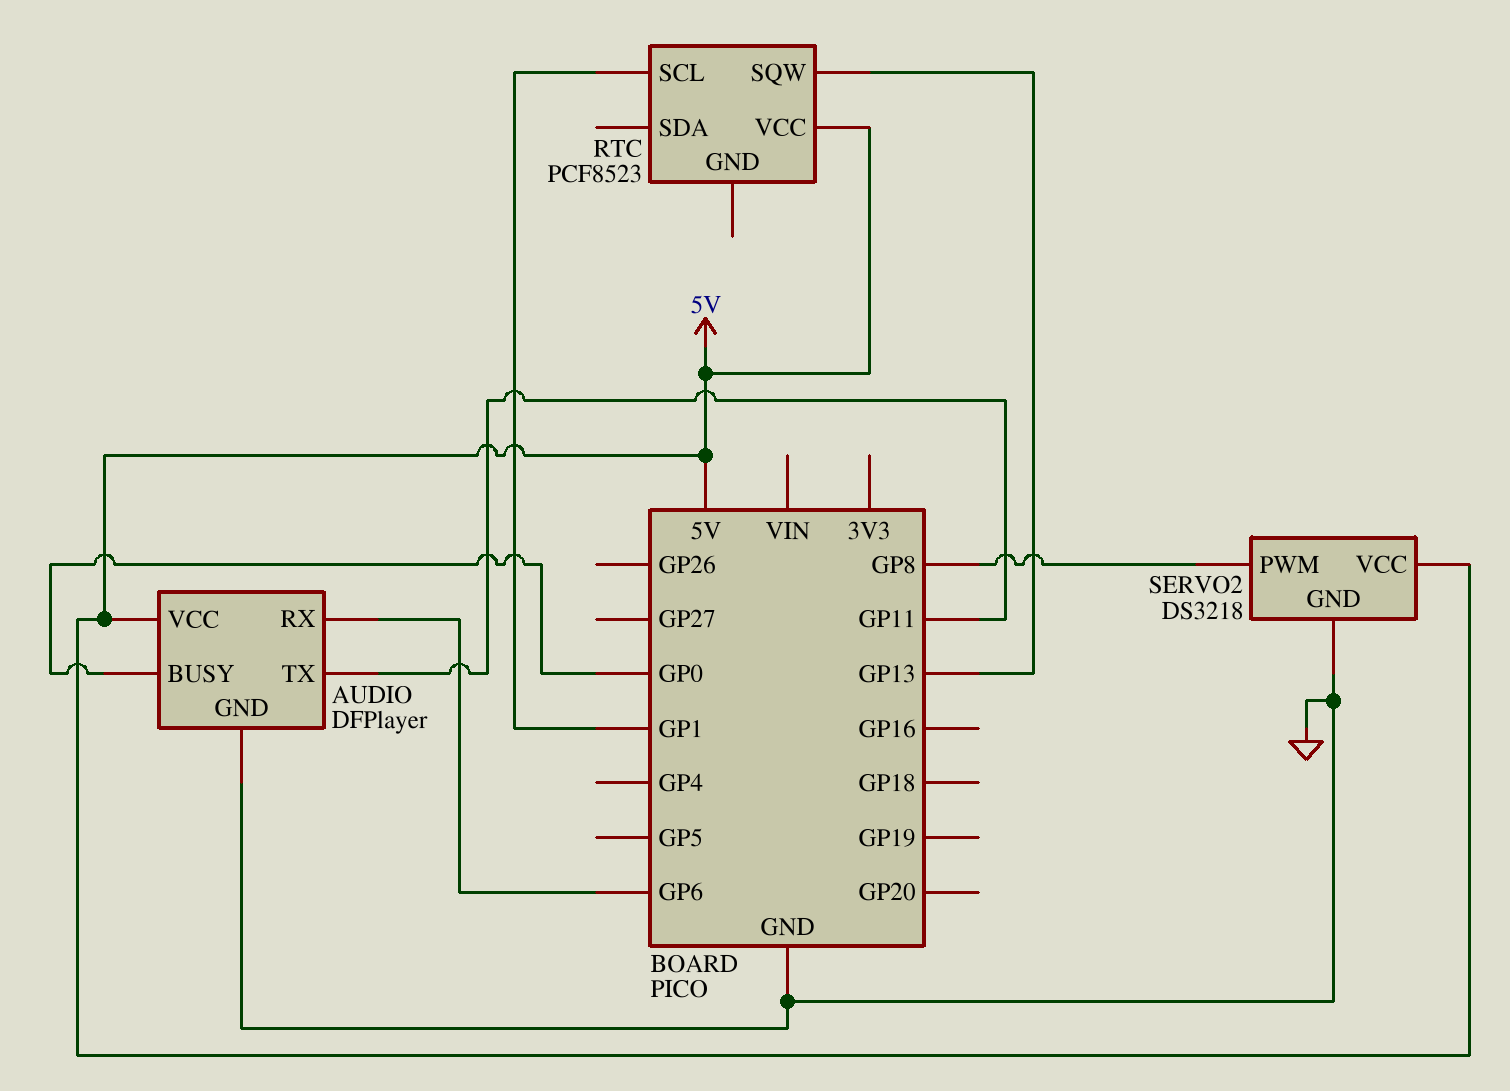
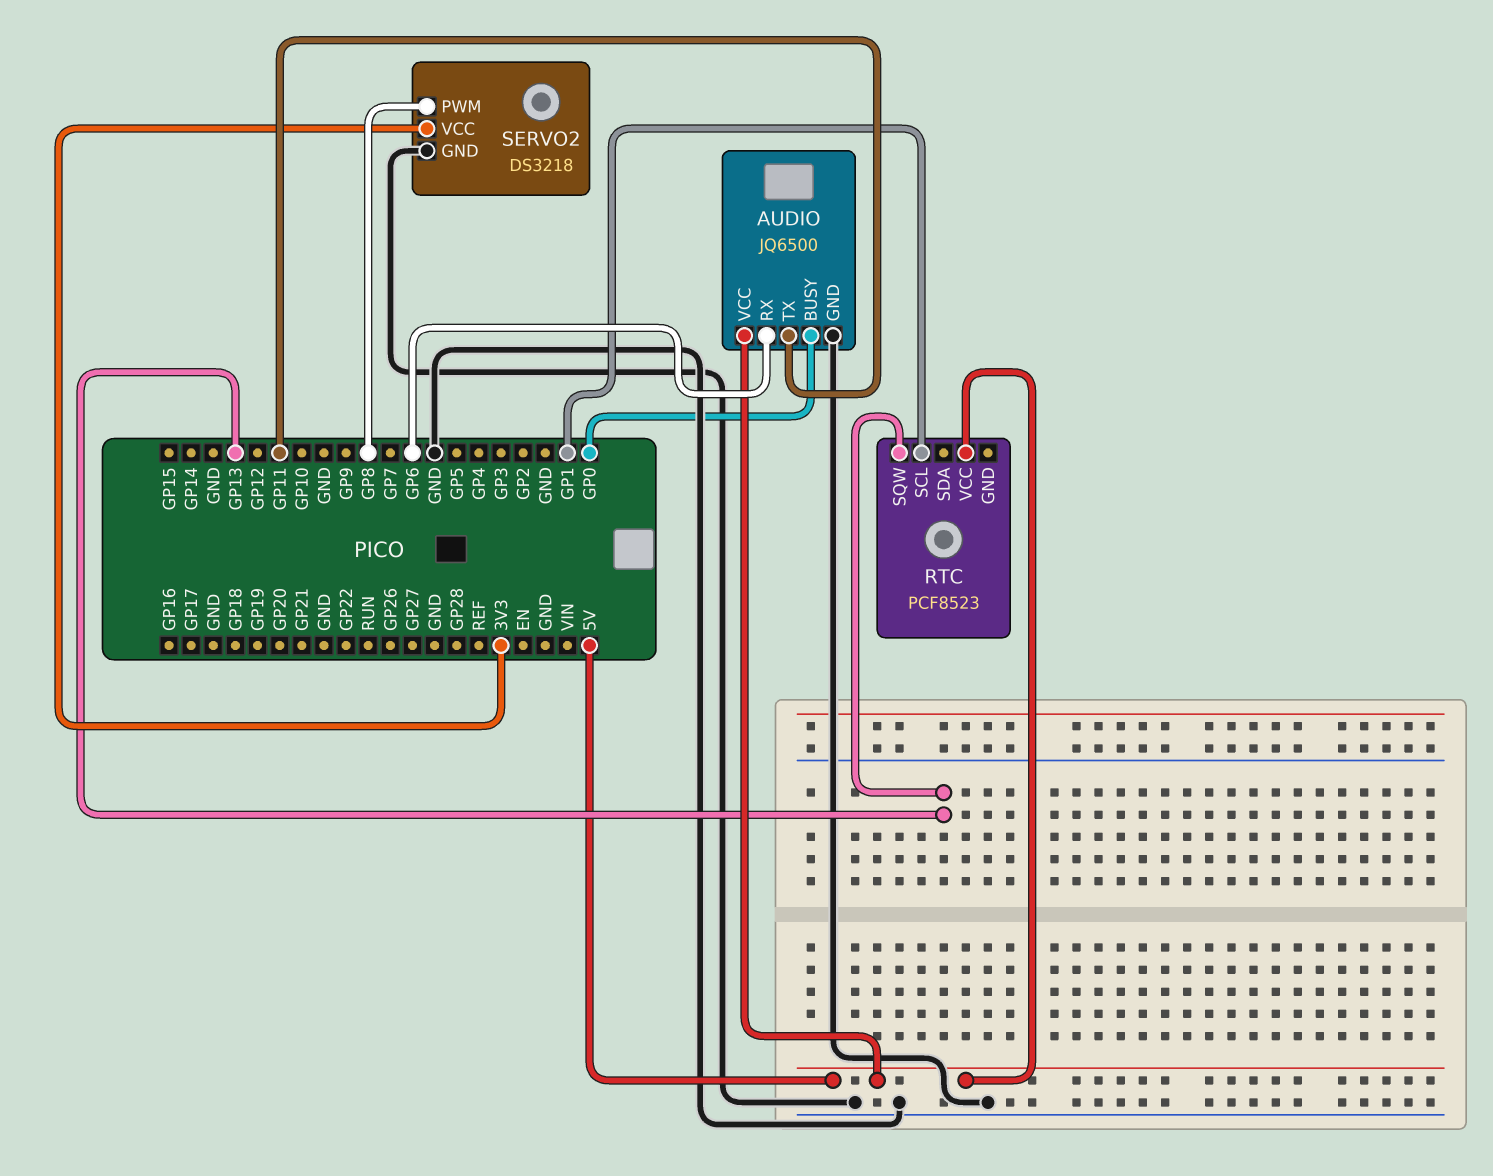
AUDIO: DFPlayer -> JQ6500
SERVO2 pin VCC: 5V -> 3V3

